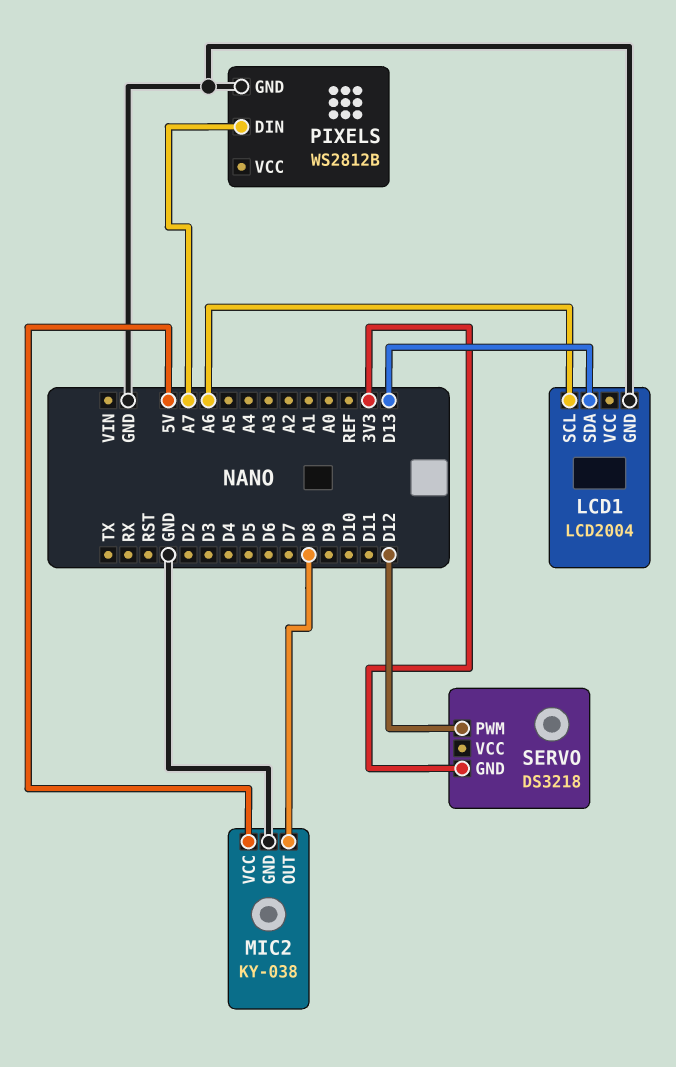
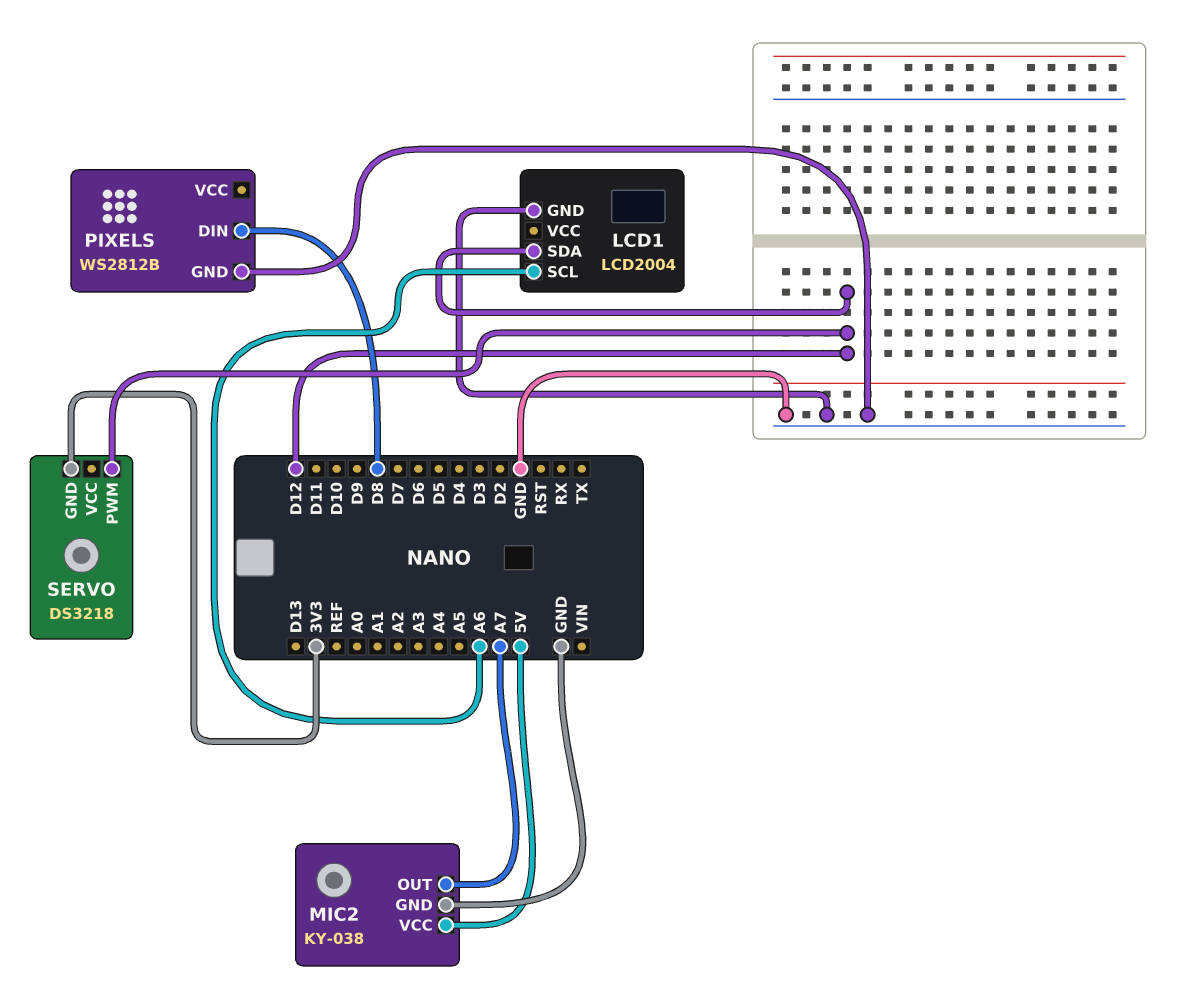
LCD1 pin SDA: D13 -> D12
MIC2 pin OUT: D8 -> A7
PIXELS pin DIN: A7 -> D8

